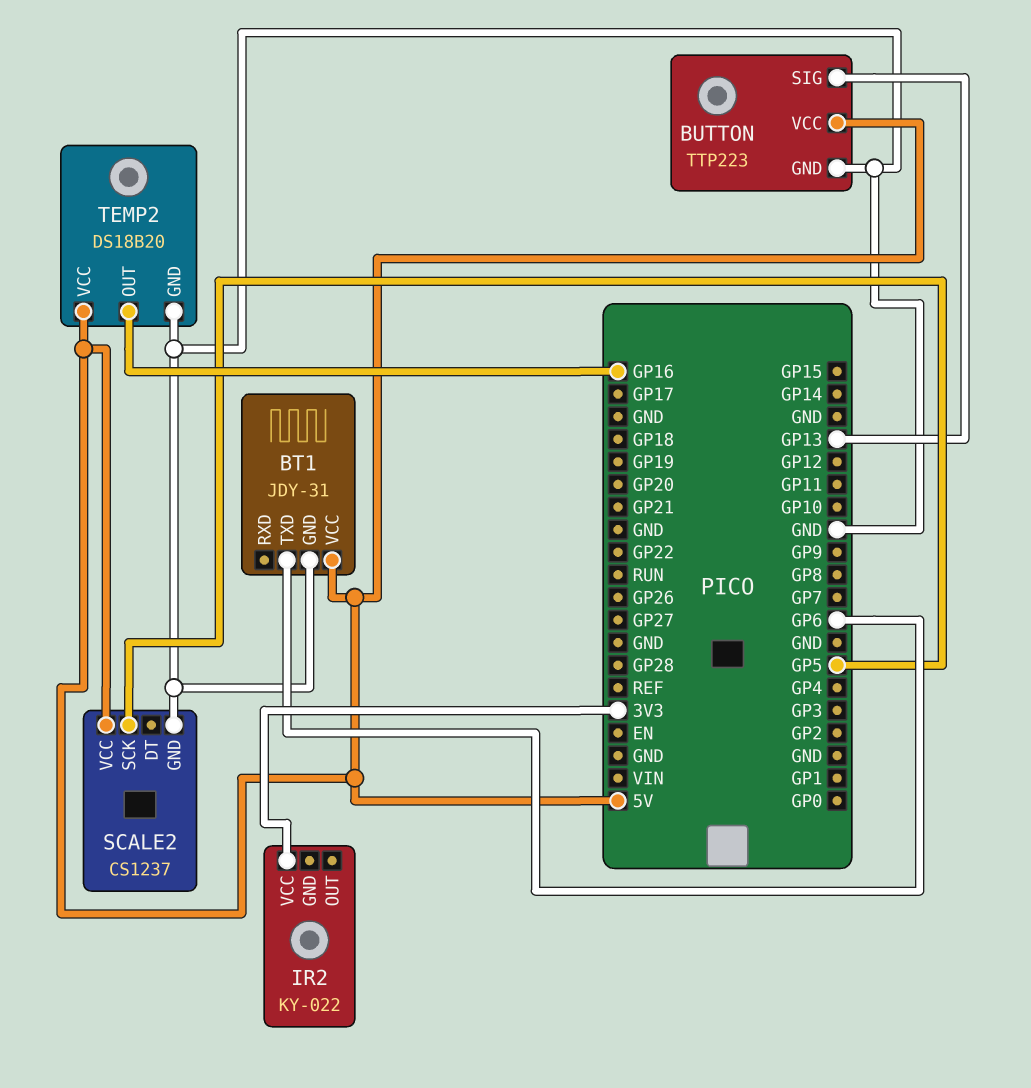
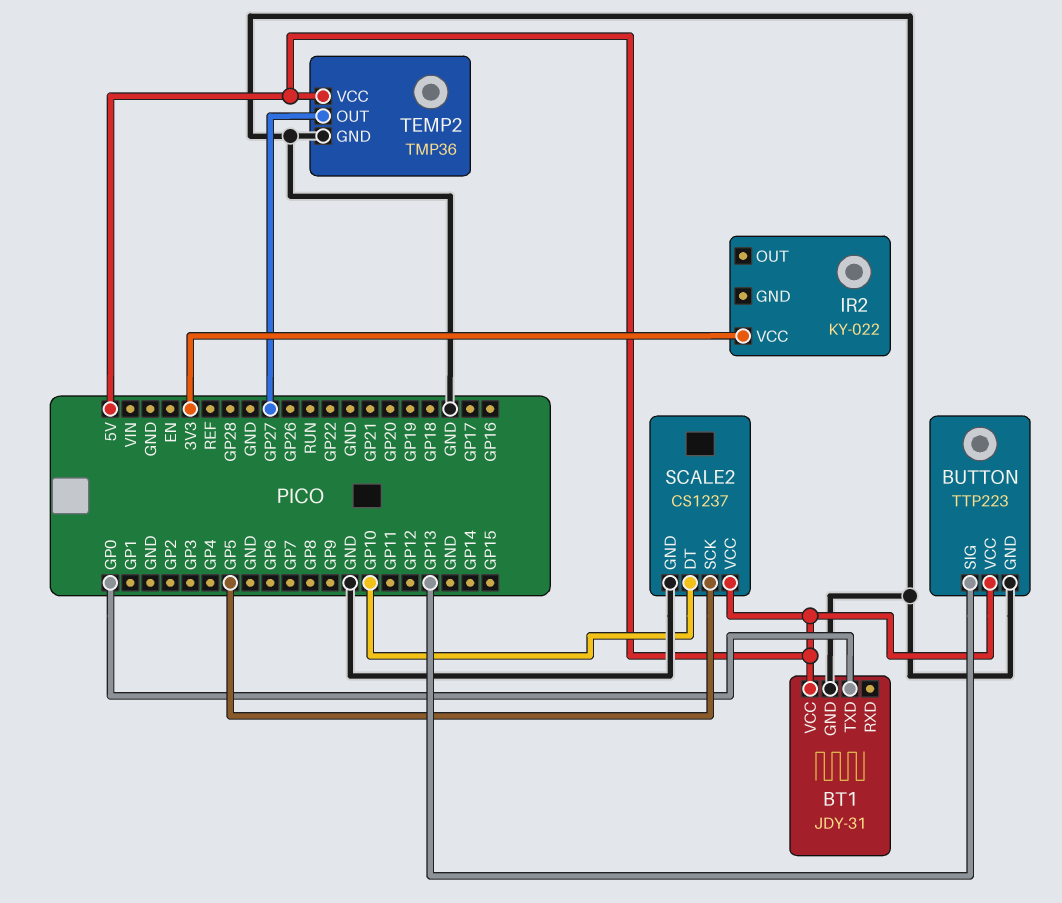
BT1 pin TXD: GP6 -> GP0
SCALE2 pin DT: none -> GP10
TEMP2: DS18B20 -> TMP36
TEMP2 pin OUT: GP16 -> GP27

